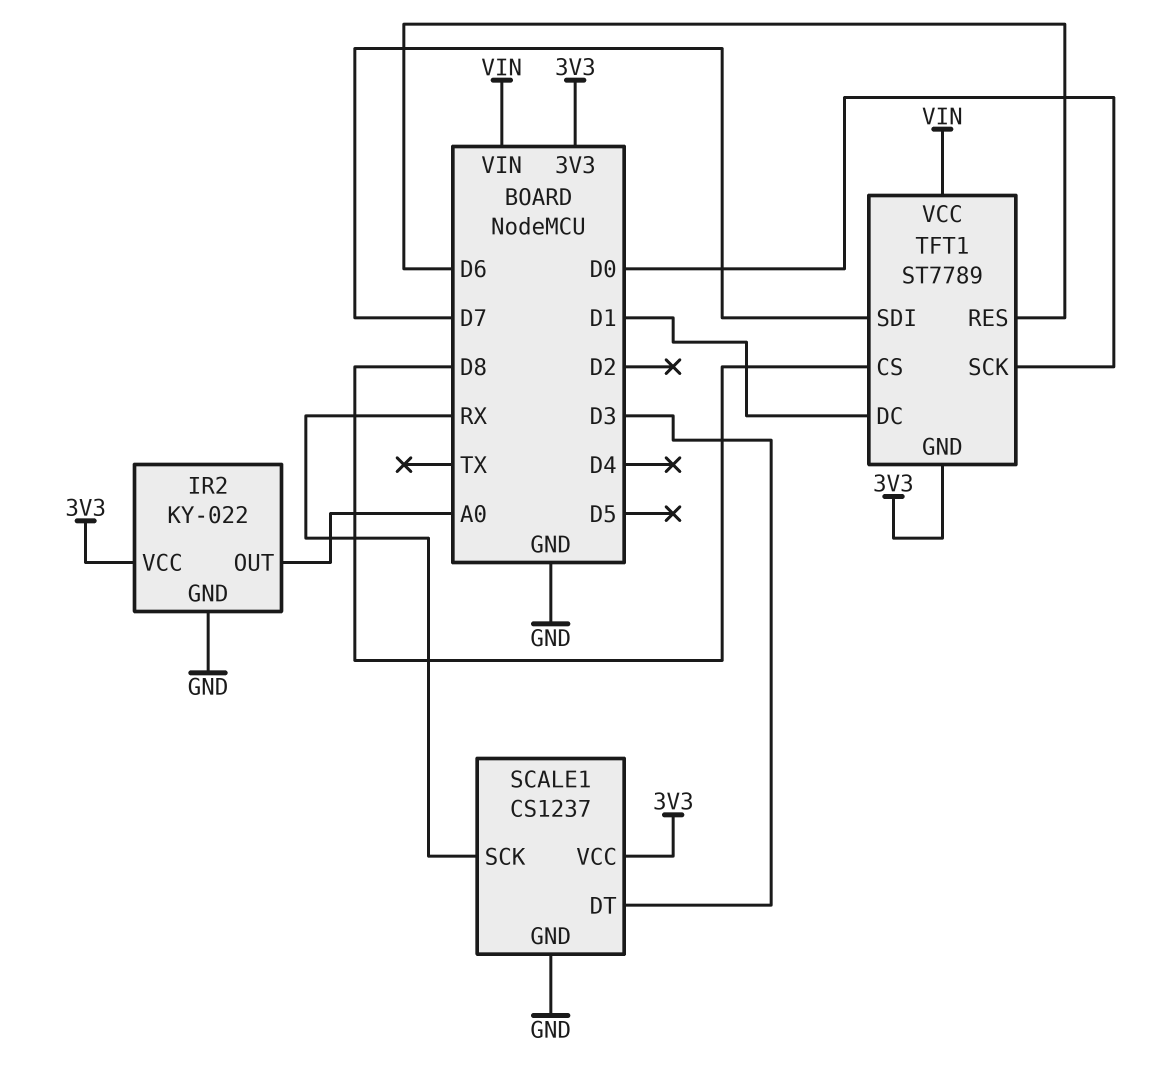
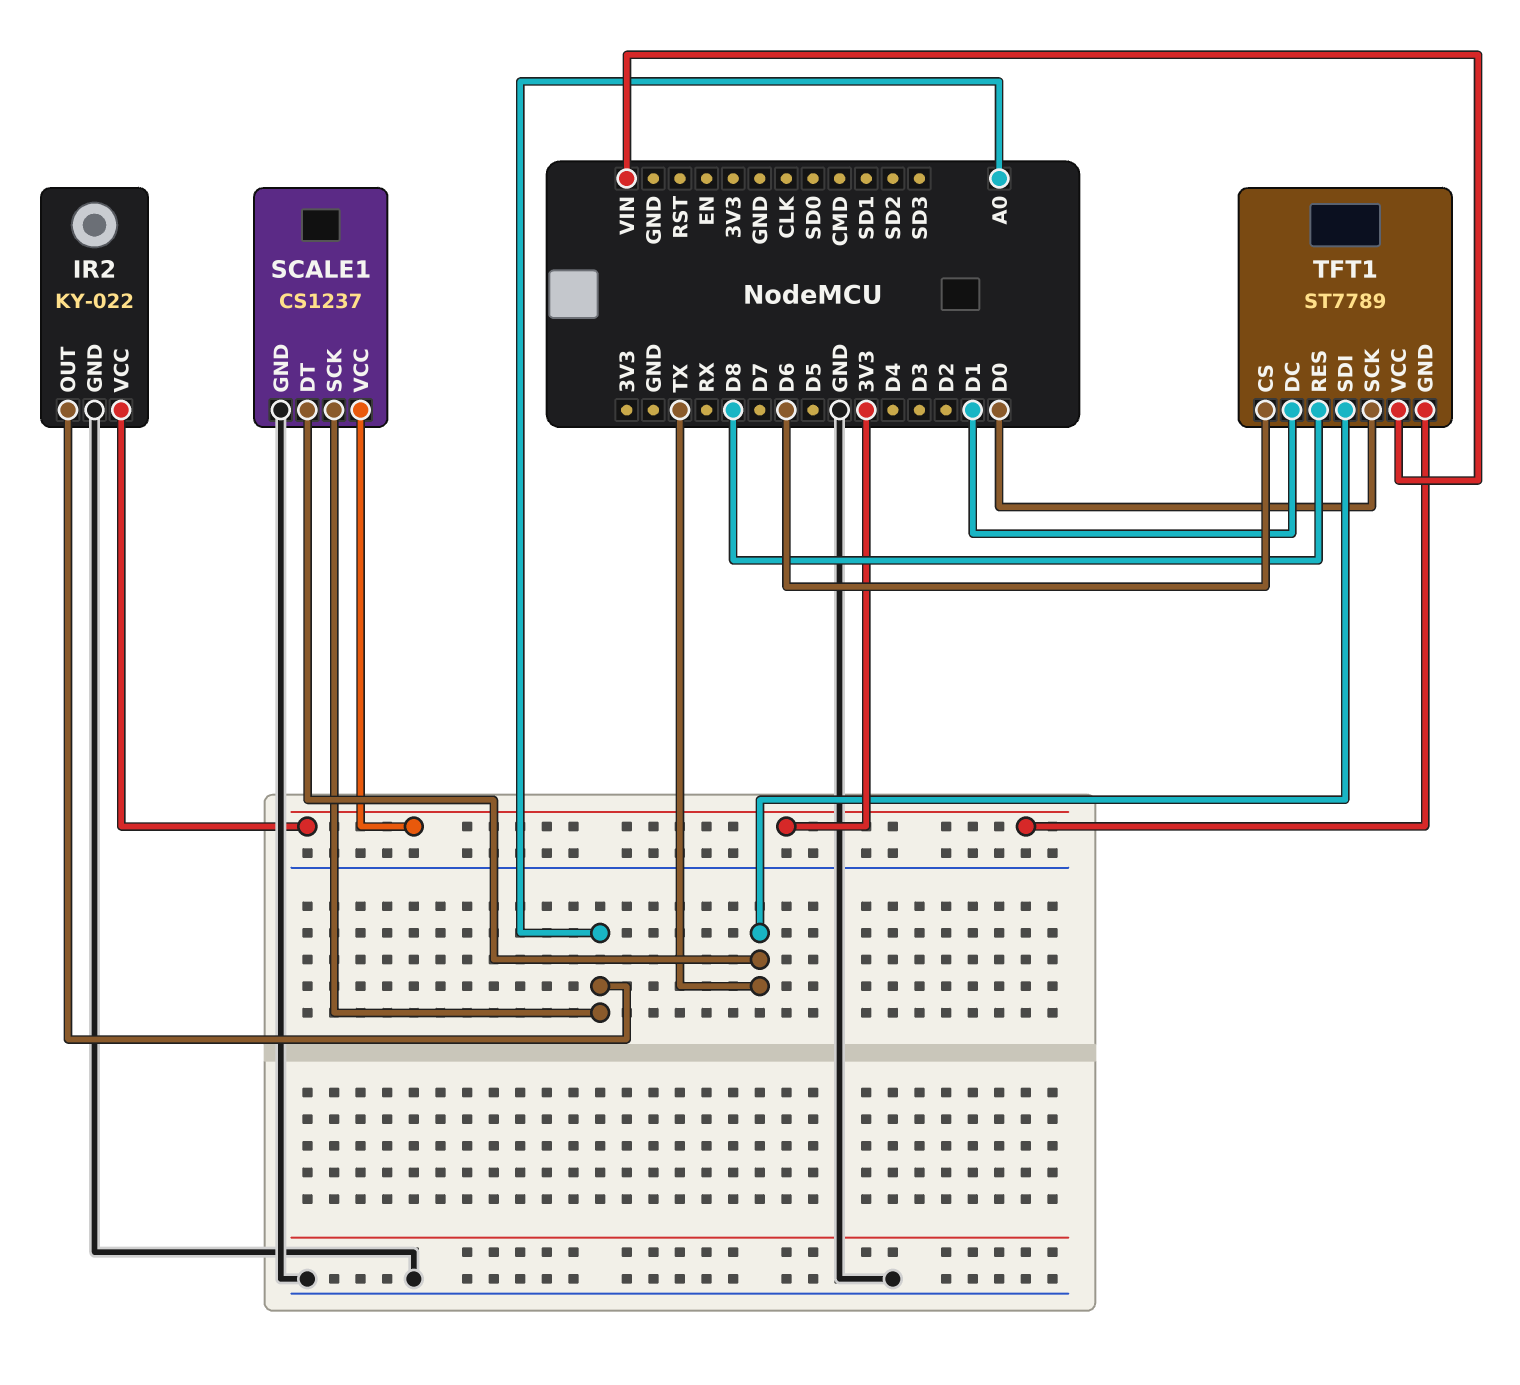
SCALE1 pin DT: D3 -> TX
SCALE1 pin SCK: RX -> A0
TFT1 pin CS: D8 -> D6
TFT1 pin RES: D6 -> D8
TFT1 pin SDI: D7 -> TX

